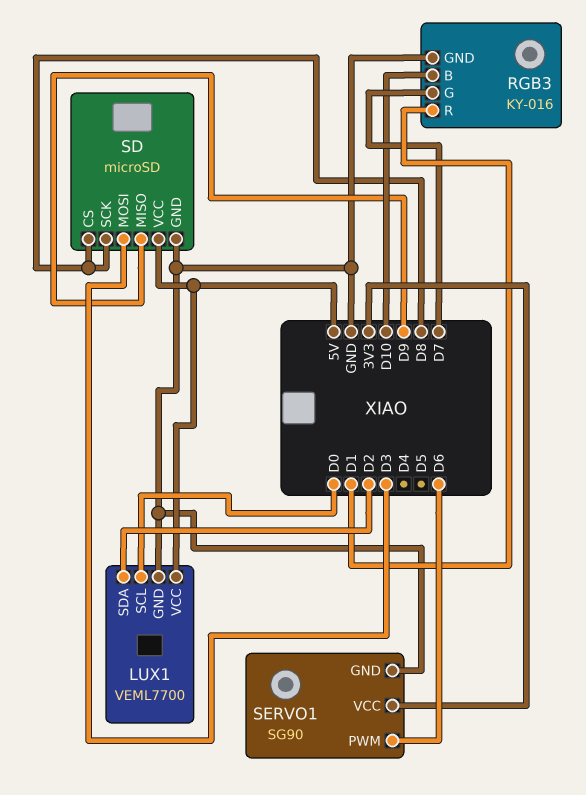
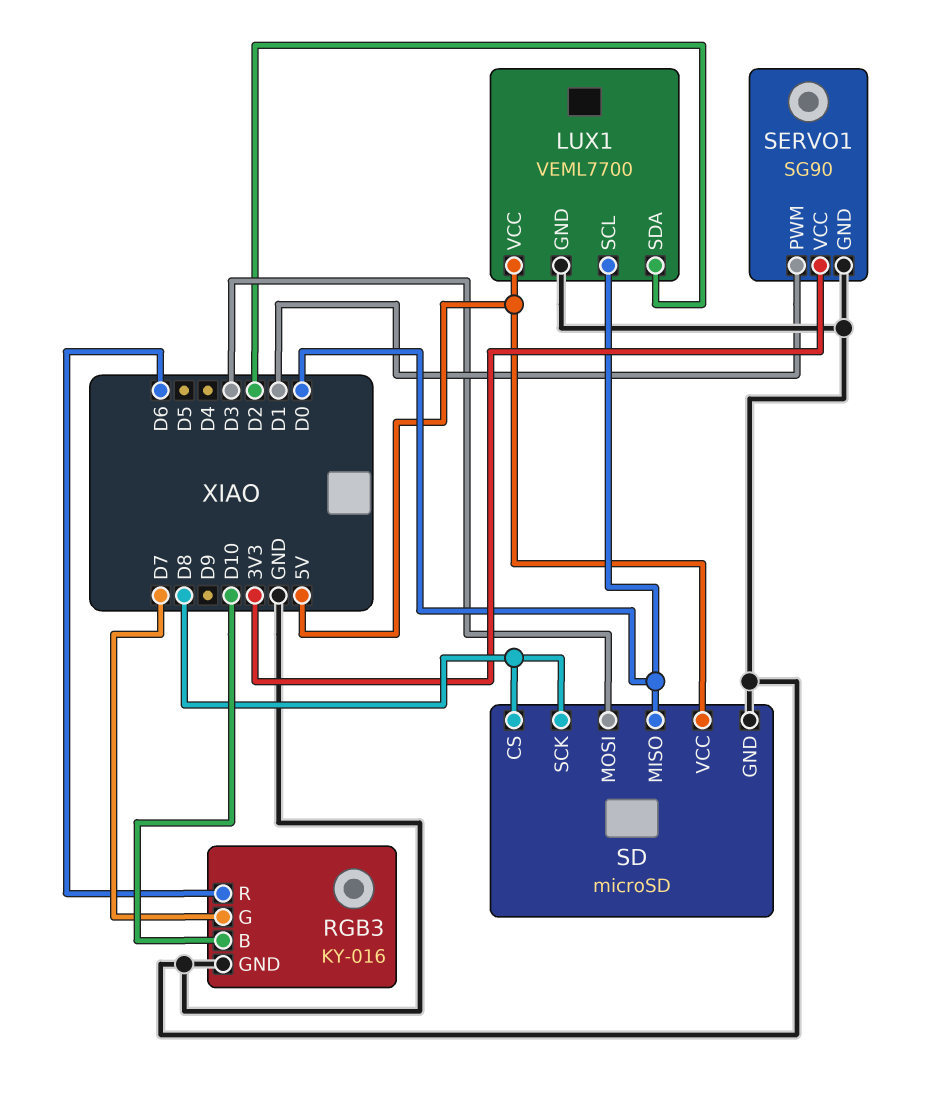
RGB3 pin R: D1 -> D6
SD pin MISO: D9 -> D0
SERVO1 pin PWM: D6 -> D1

